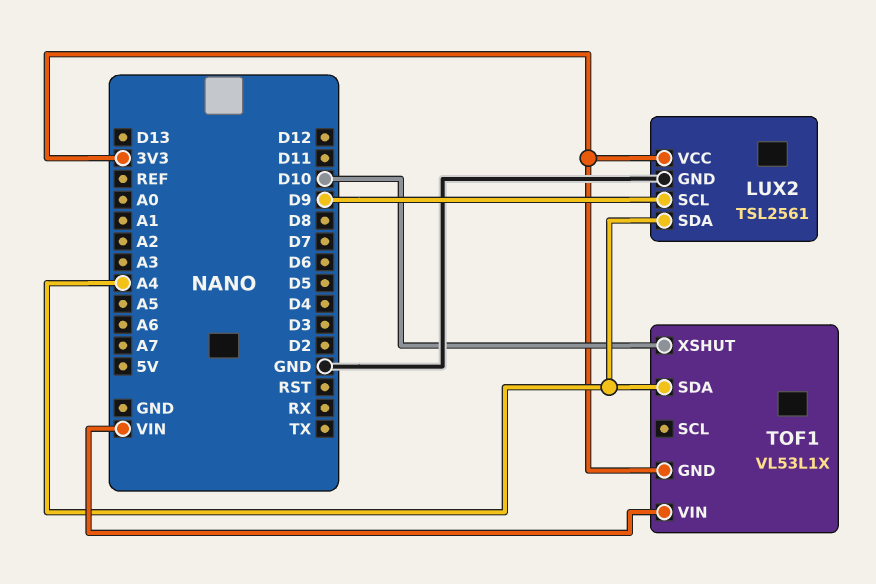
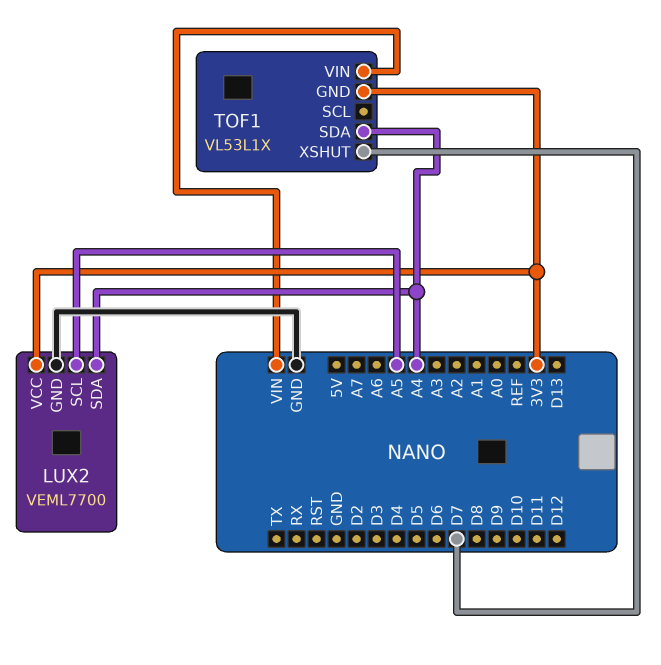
LUX2: TSL2561 -> VEML7700
LUX2 pin SCL: D9 -> A5
TOF1 pin XSHUT: D10 -> D7

